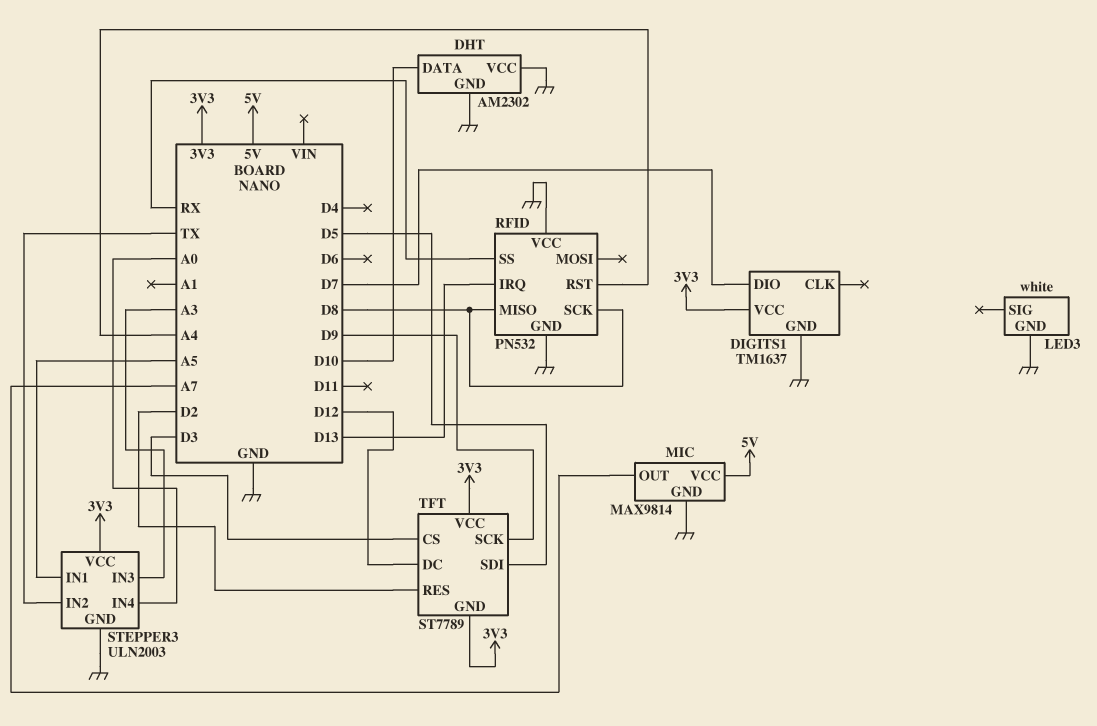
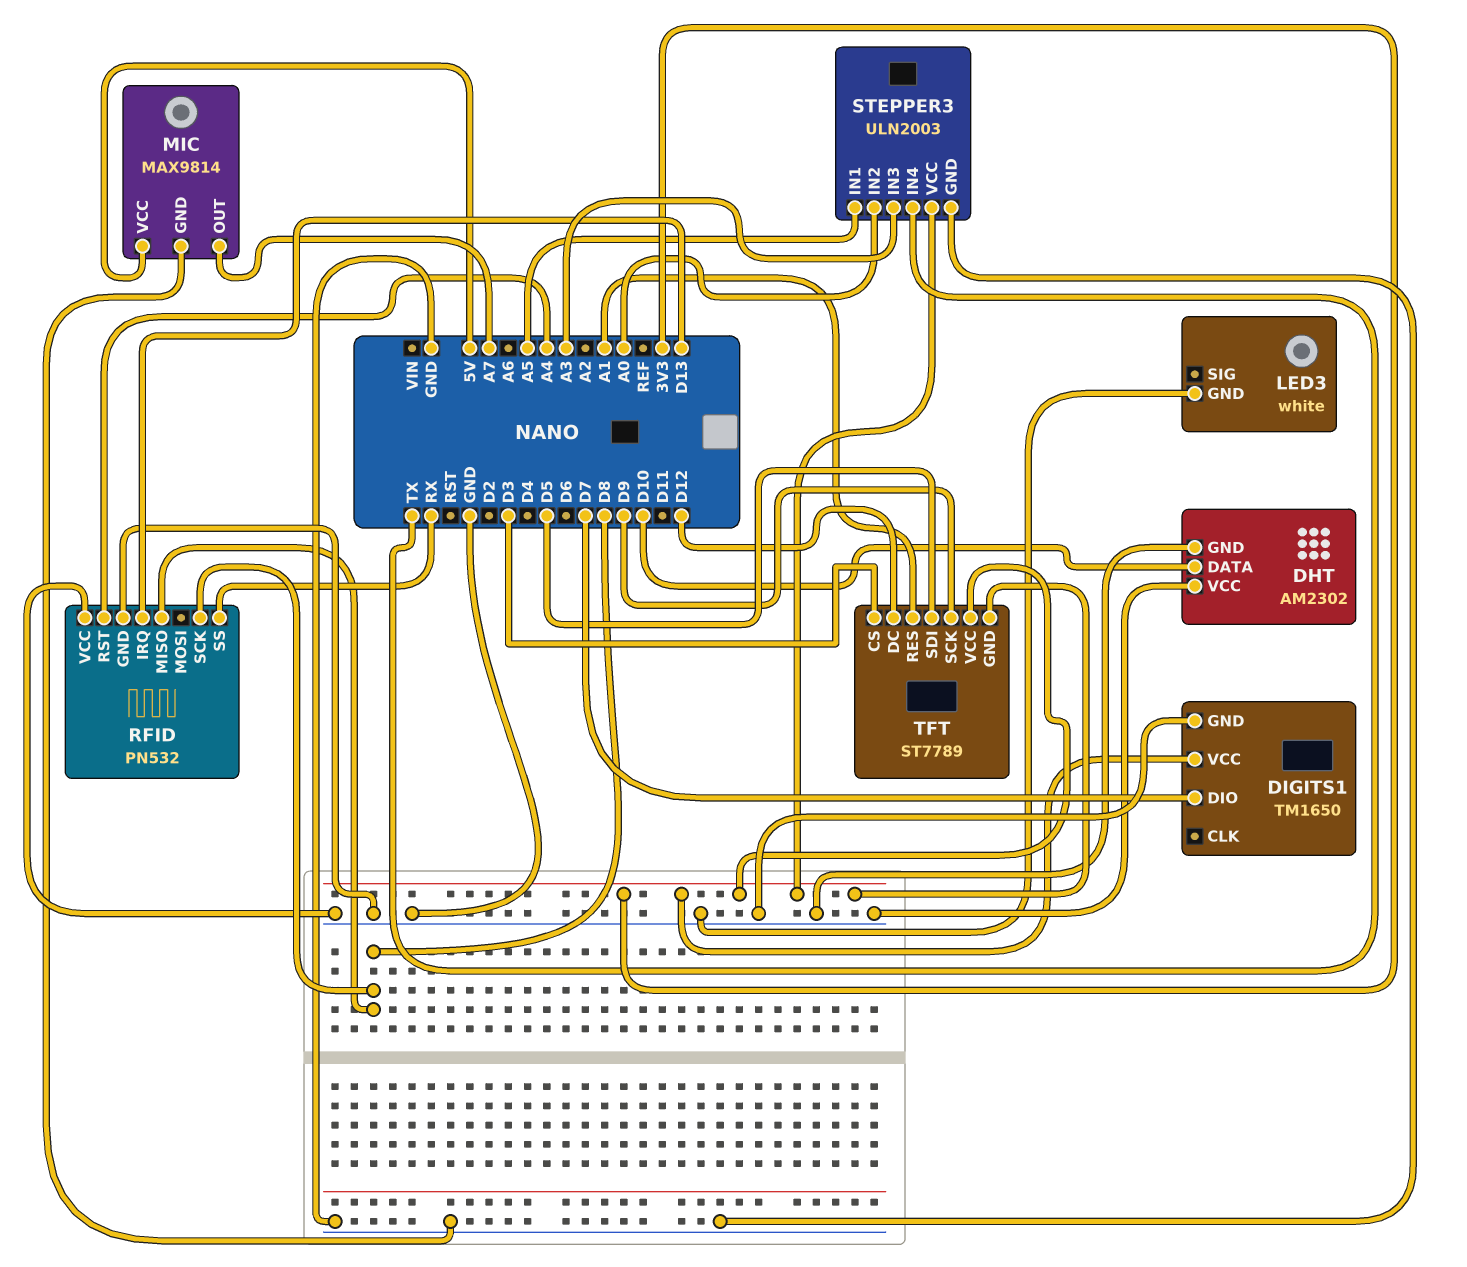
DIGITS1: TM1637 -> TM1650
STEPPER3 pin IN2: TX -> A0
STEPPER3 pin IN4: A0 -> TX
TFT pin RES: D2 -> A1

